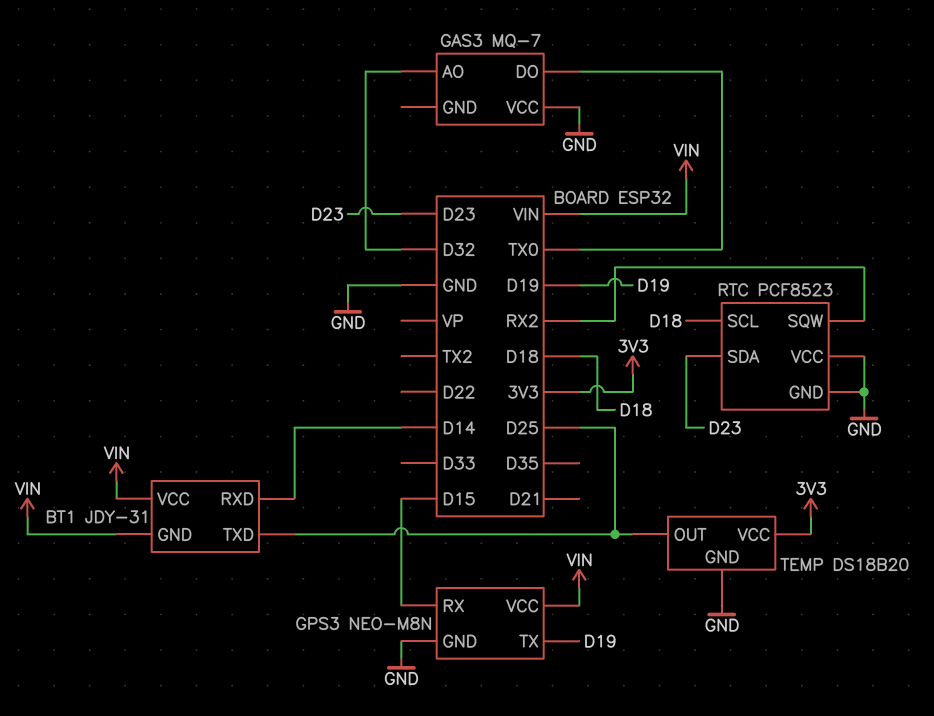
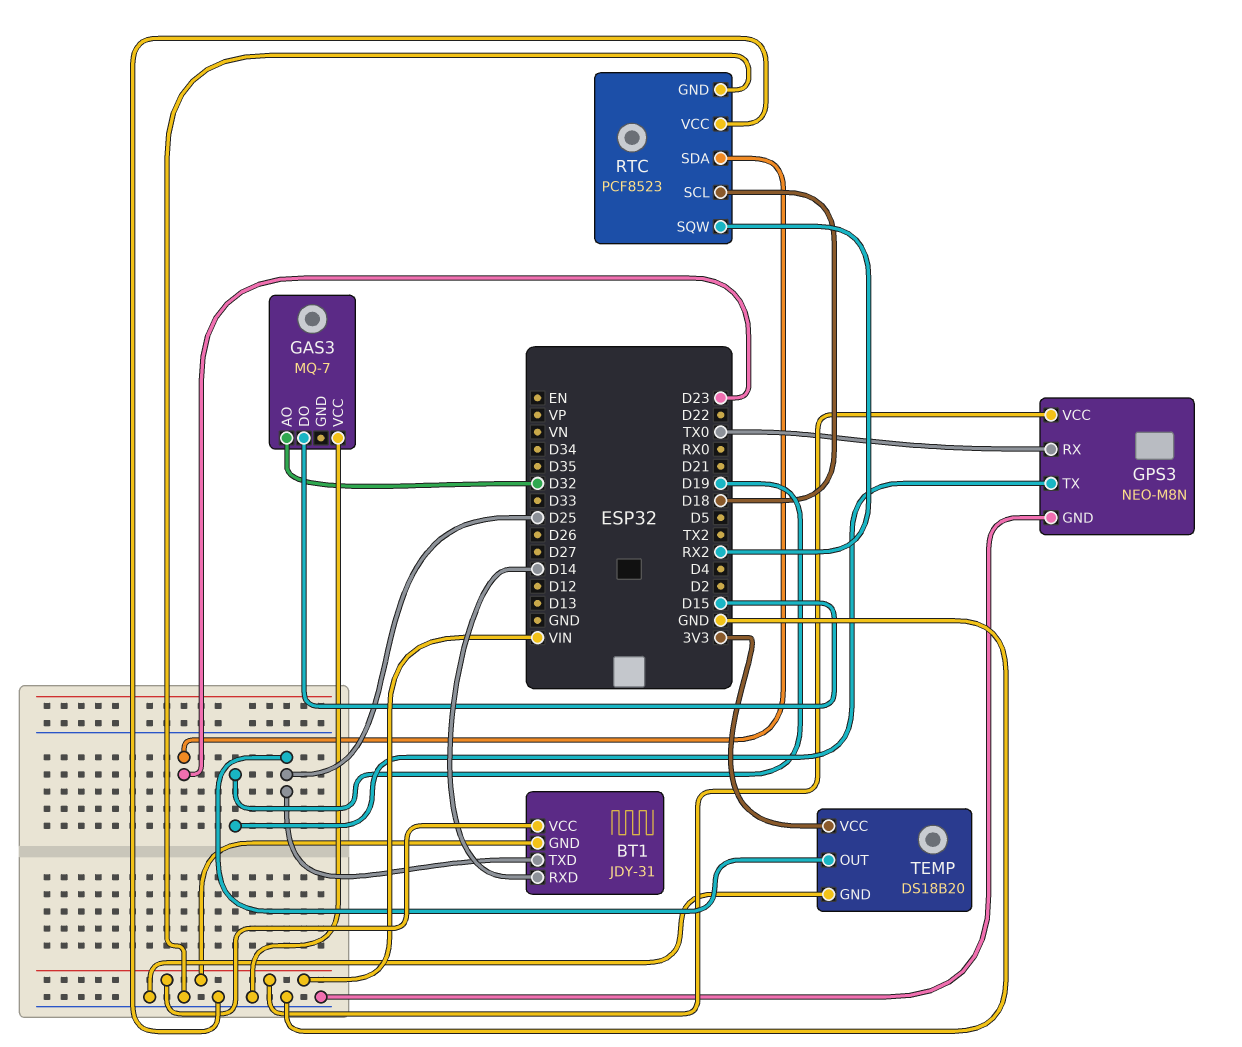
GAS3 pin DO: TX0 -> D15
GPS3 pin RX: D15 -> TX0

